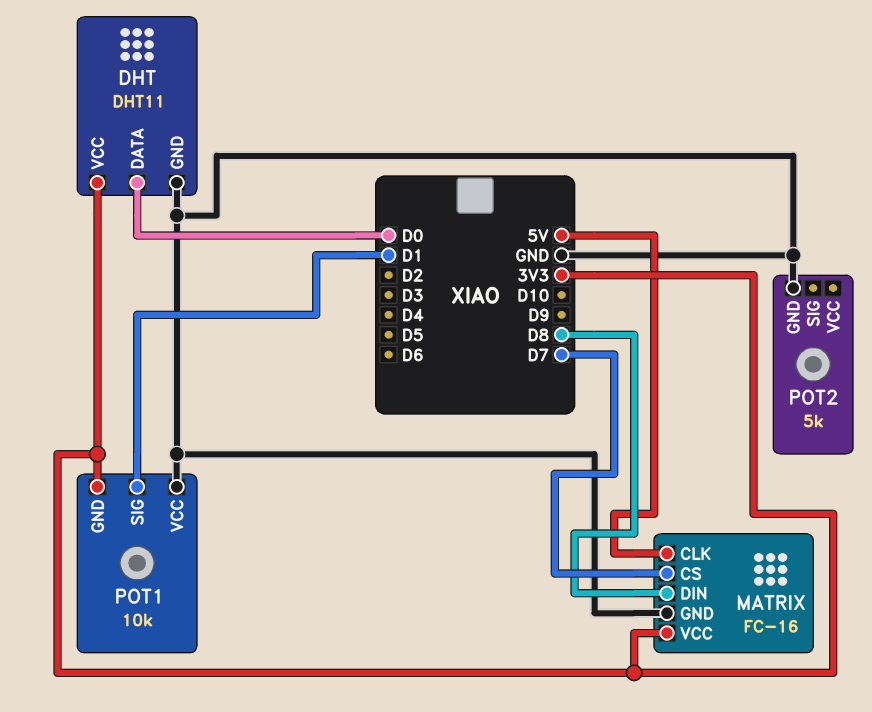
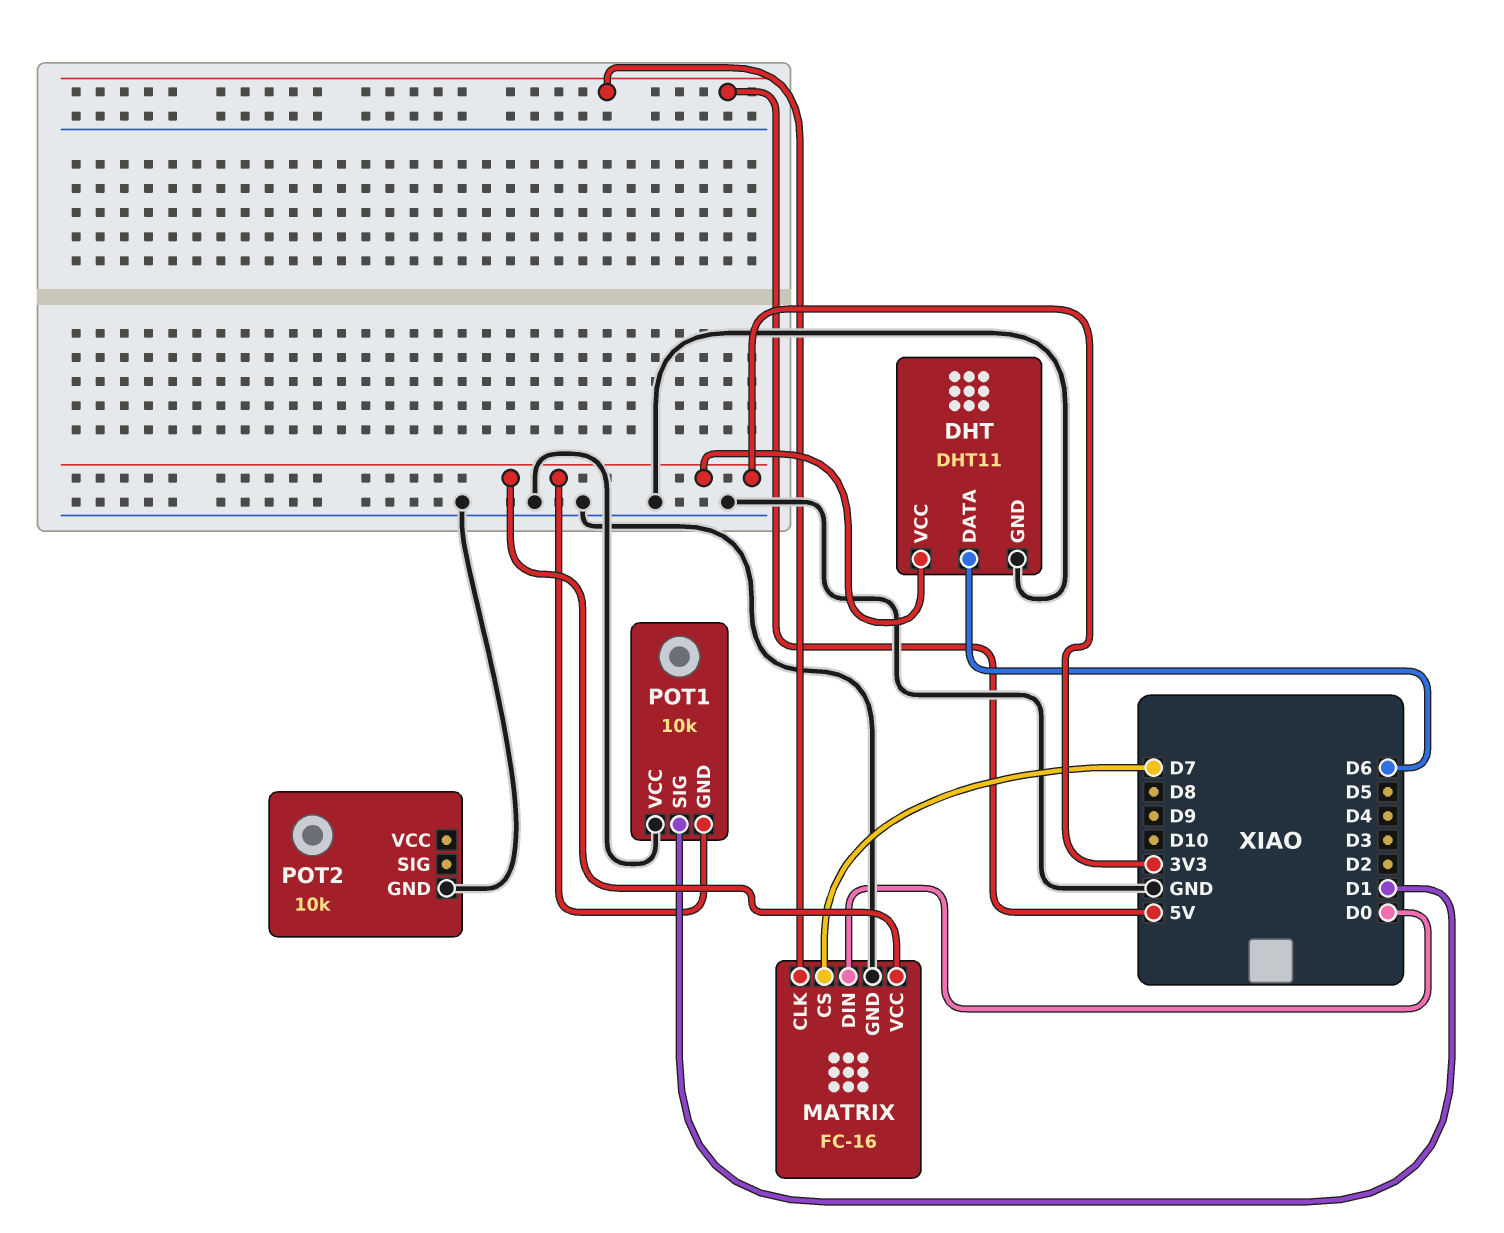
DHT pin DATA: D0 -> D6
MATRIX pin DIN: D8 -> D0
POT2: 5k -> 10k

